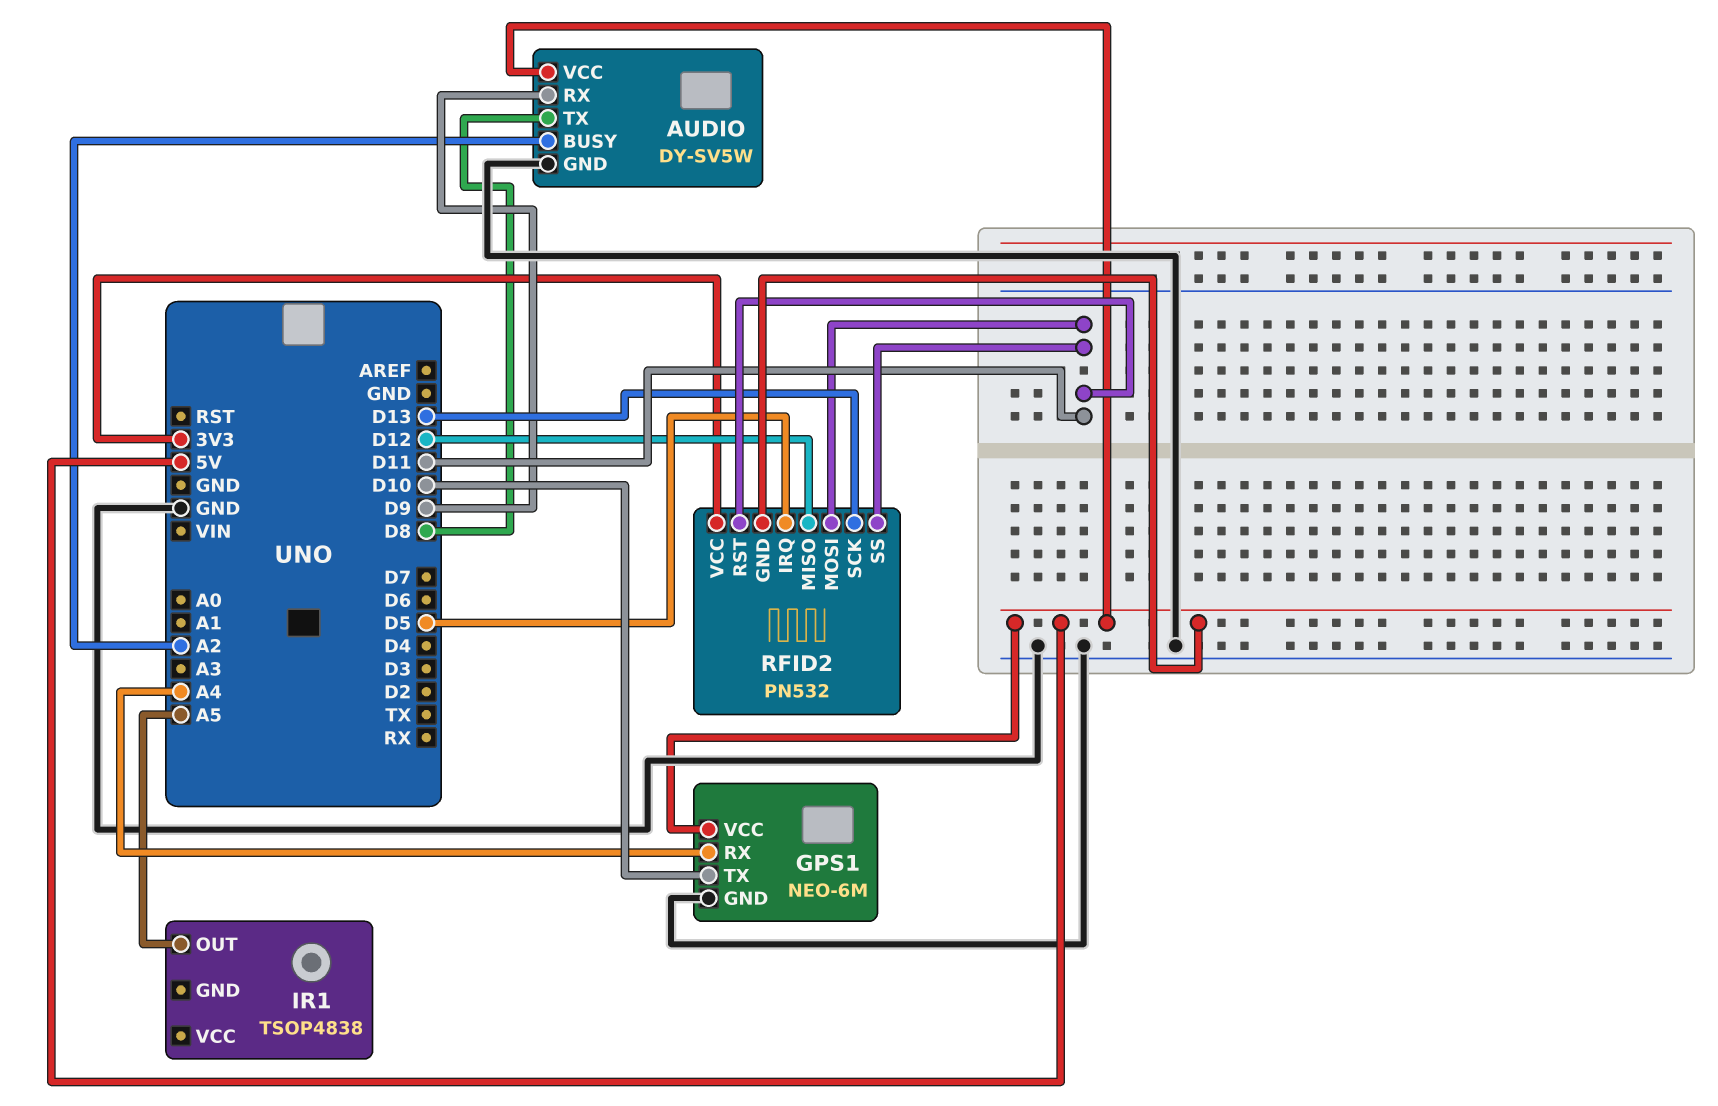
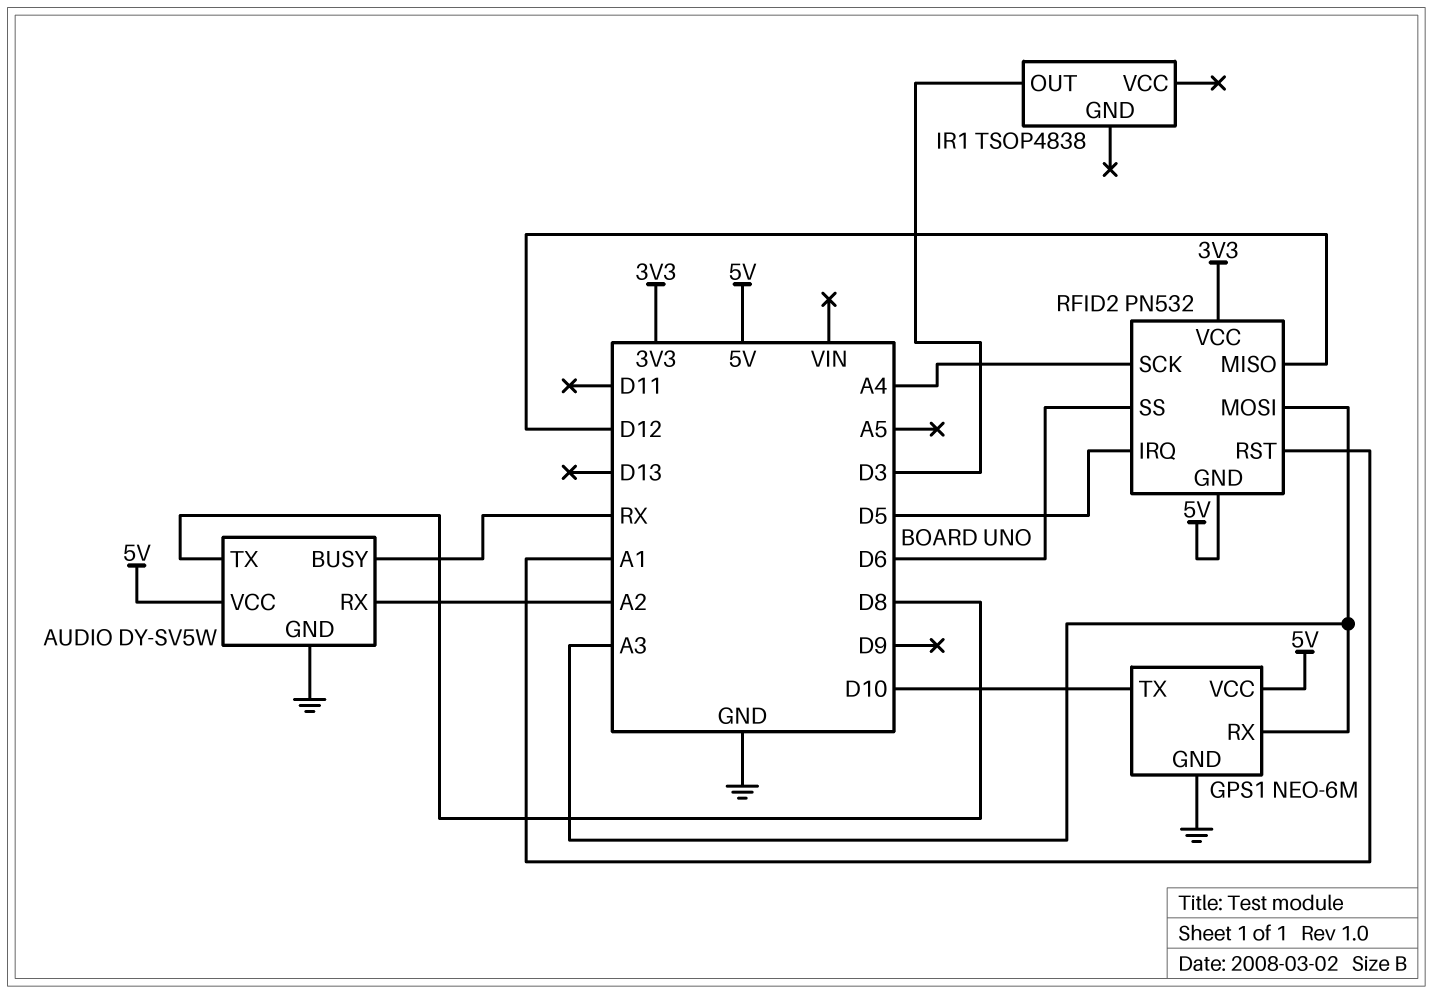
AUDIO pin BUSY: A2 -> RX
AUDIO pin RX: D9 -> A2
GPS1 pin RX: A4 -> A3
IR1 pin OUT: A5 -> D3
RFID2 pin MOSI: D11 -> A3
RFID2 pin RST: D11 -> A1
RFID2 pin SCK: D13 -> A4
RFID2 pin SS: D11 -> D6

